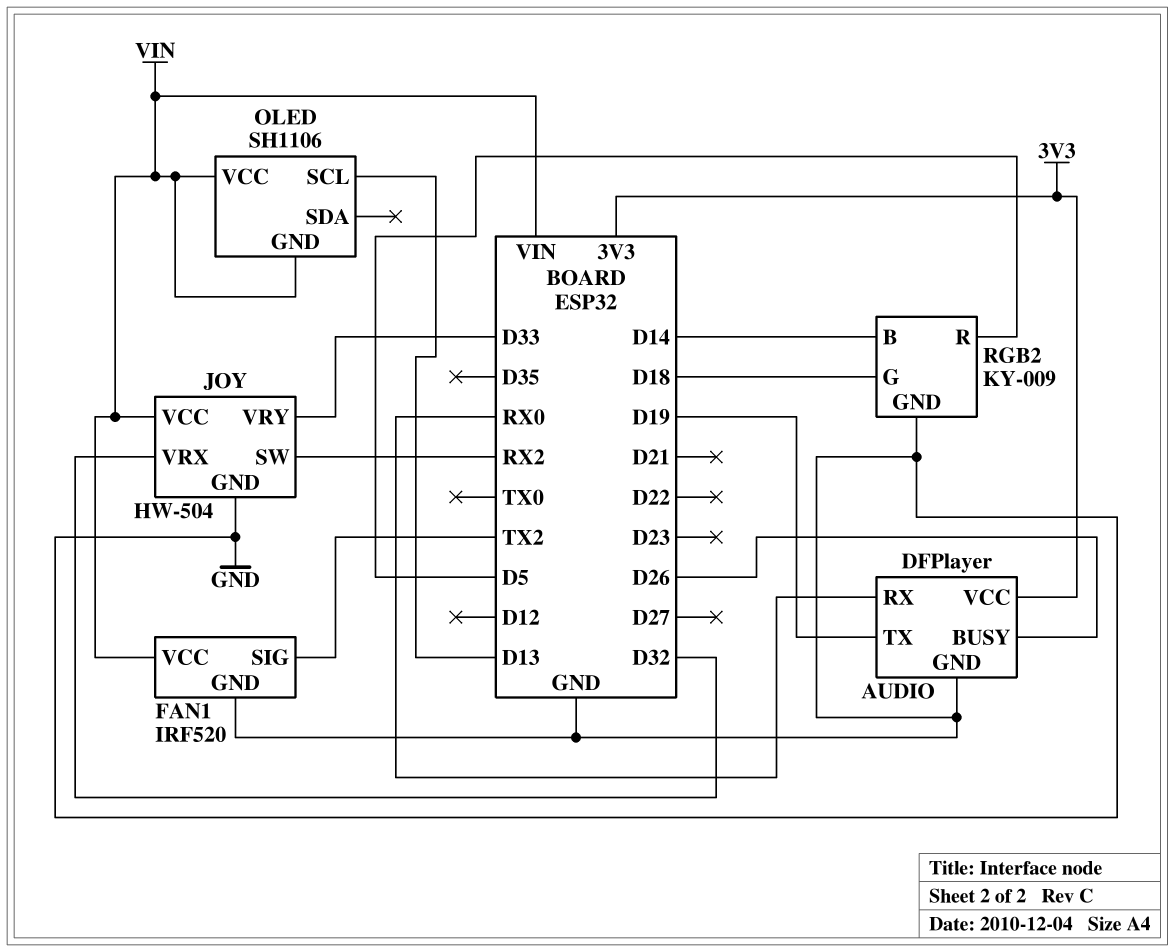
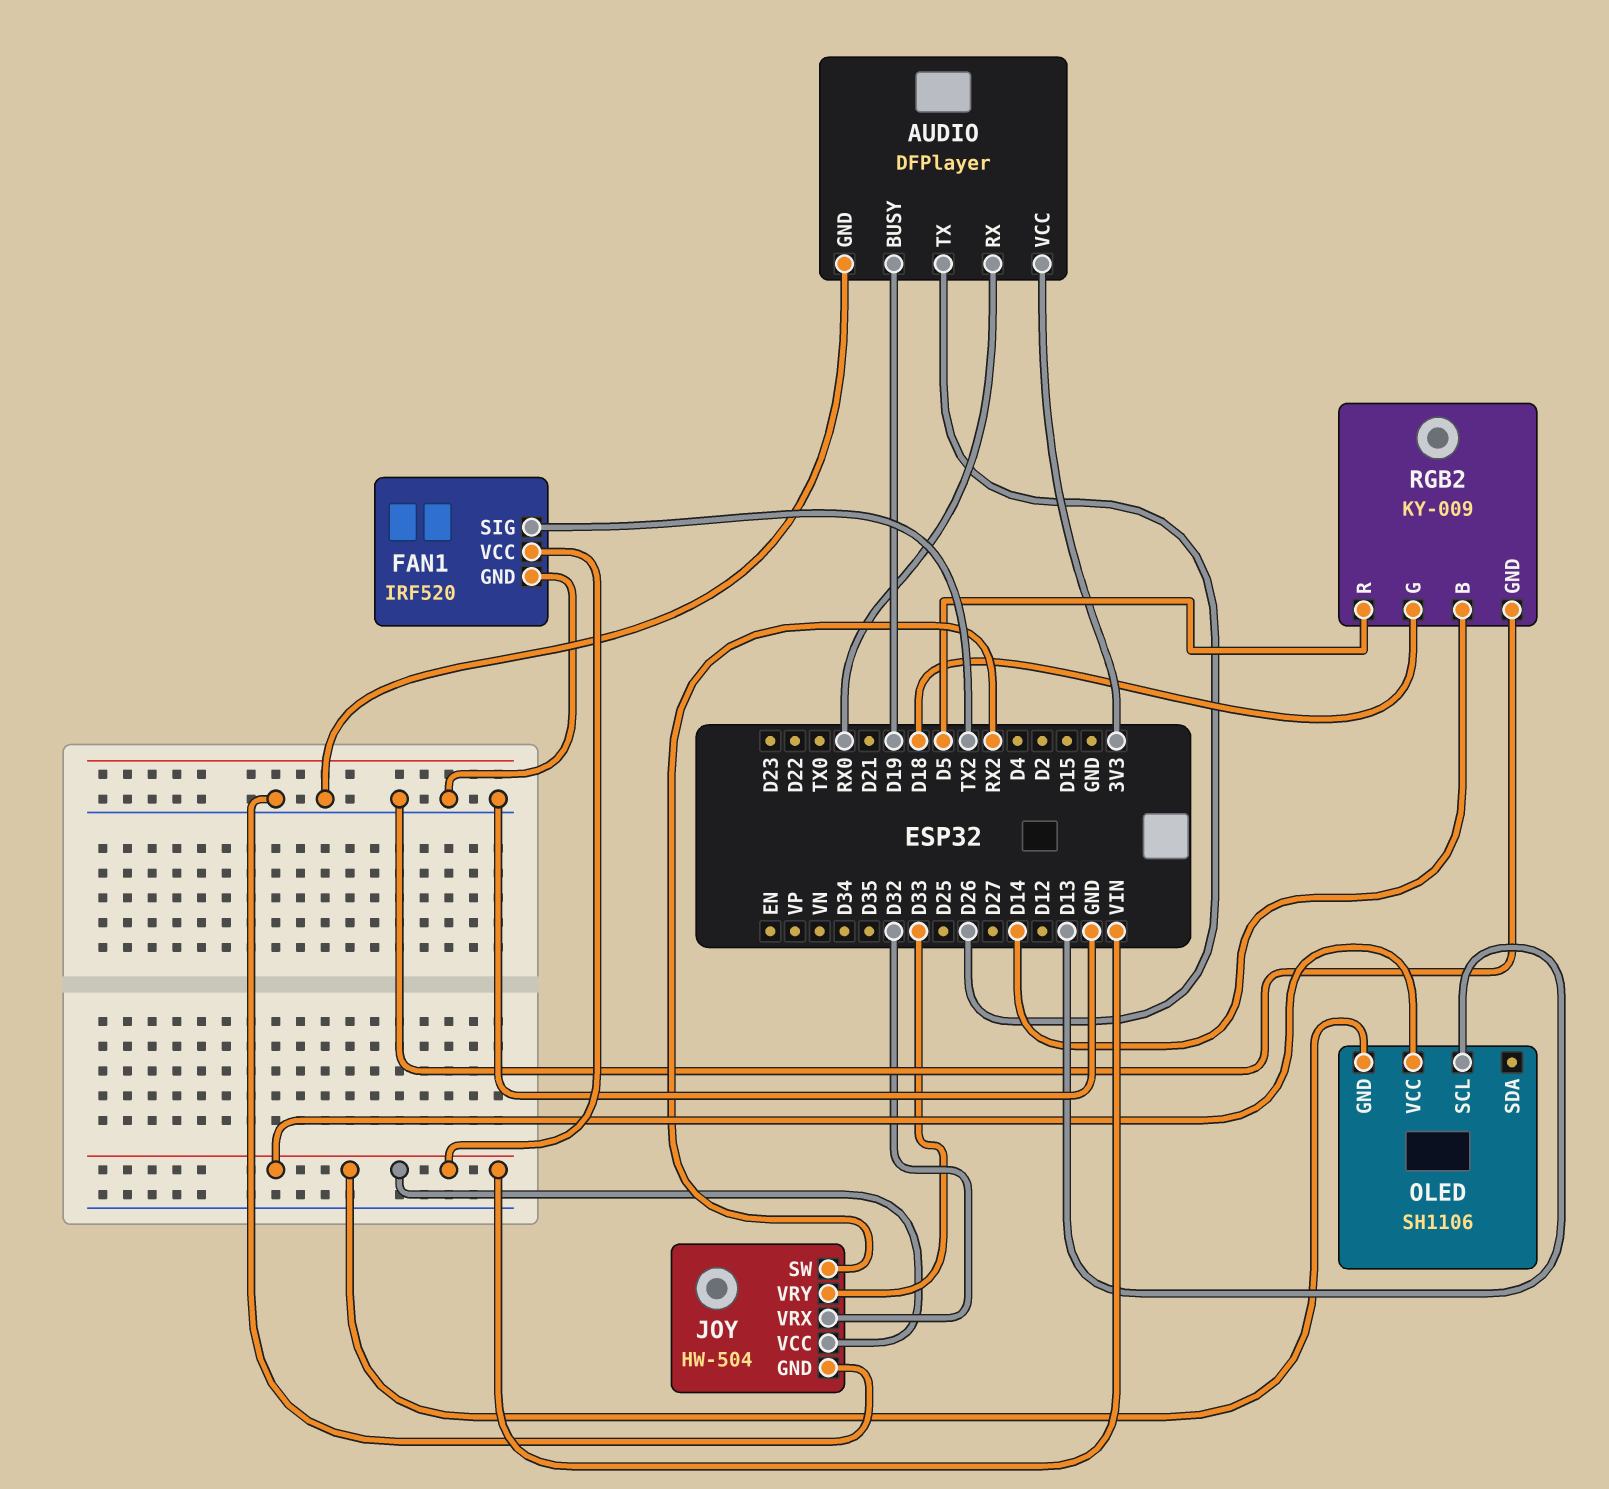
AUDIO pin BUSY: D26 -> D19
AUDIO pin TX: D19 -> D26

